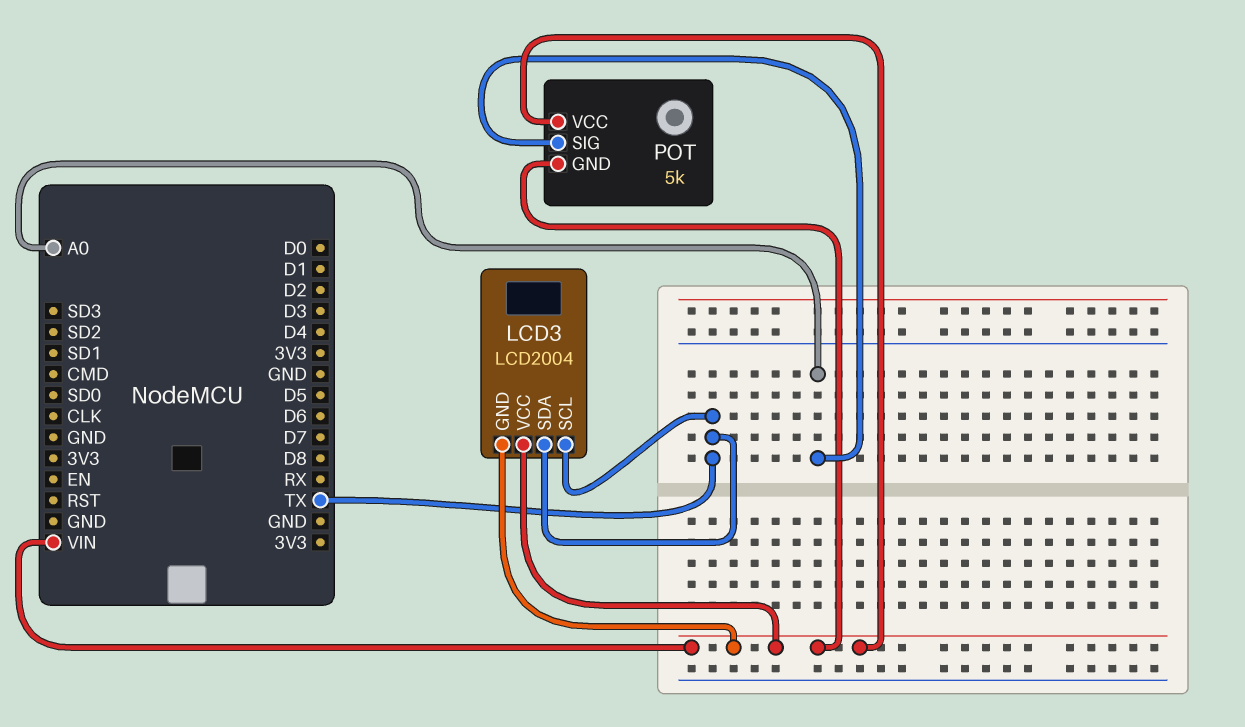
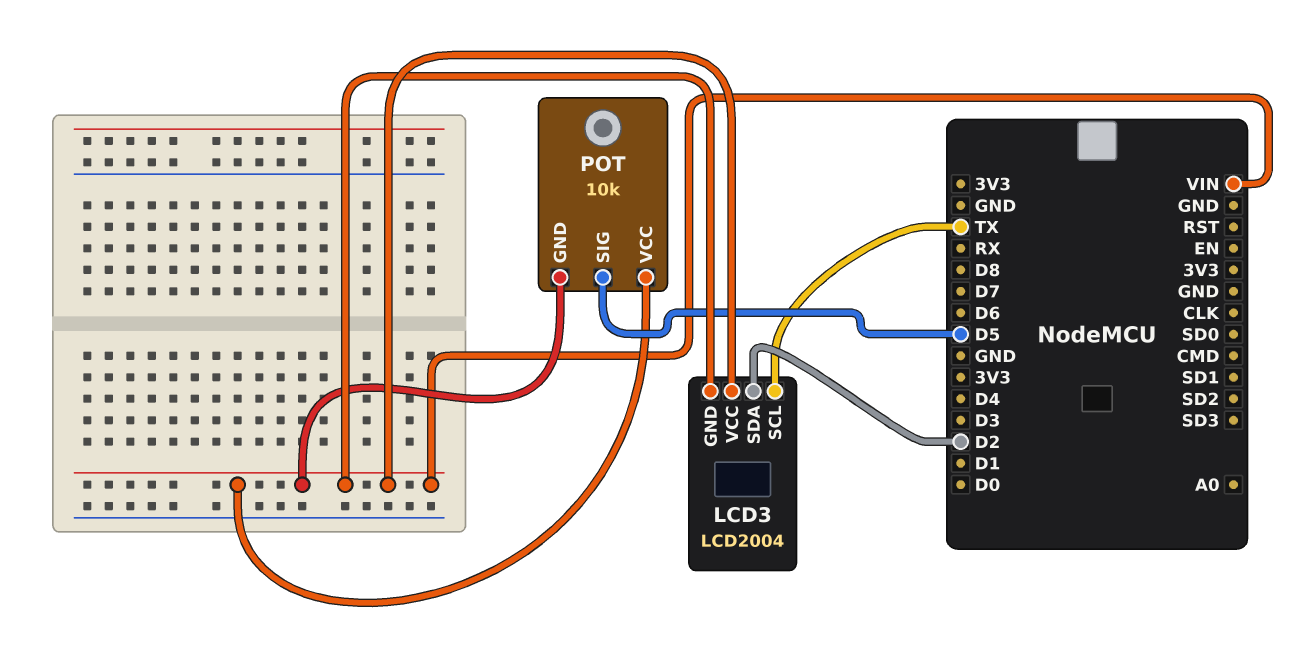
LCD3 pin SDA: TX -> D2
POT: 5k -> 10k
POT pin SIG: A0 -> D5

